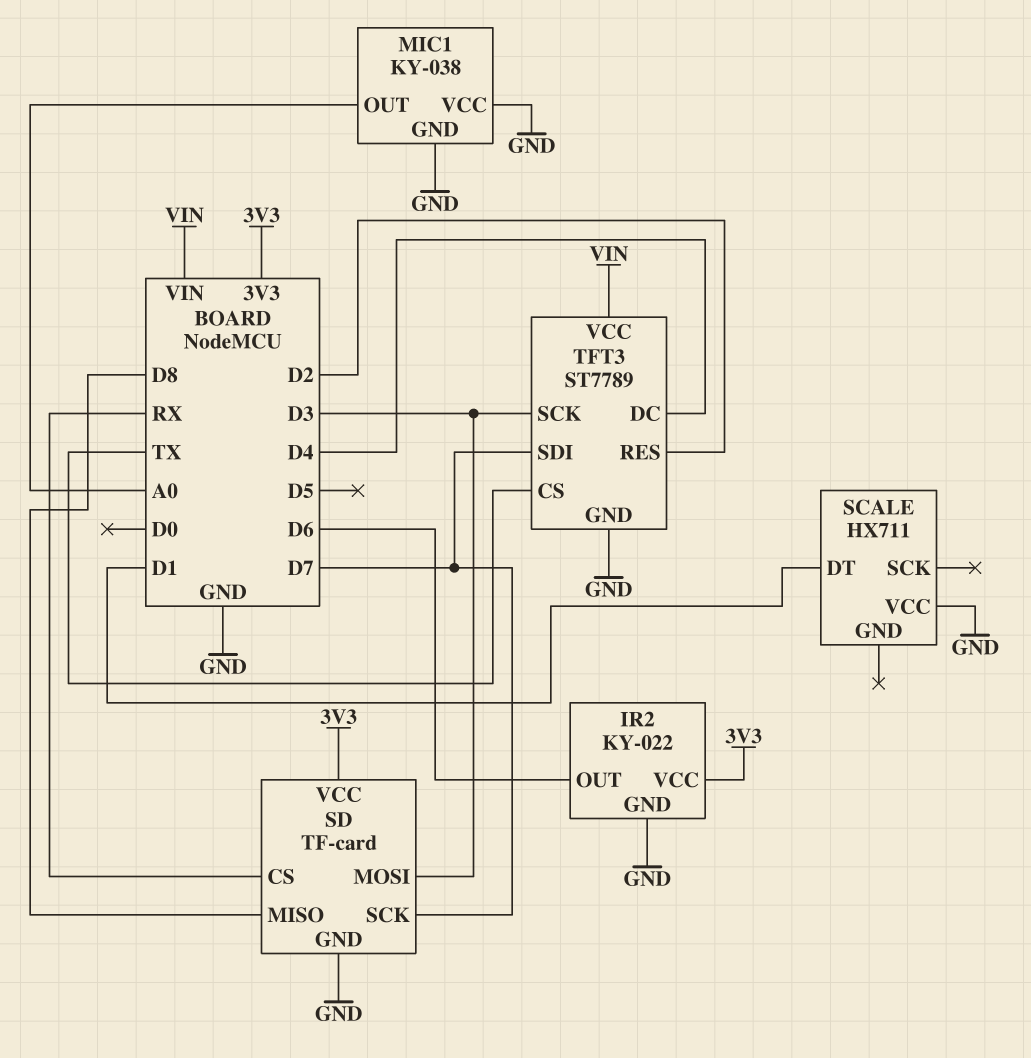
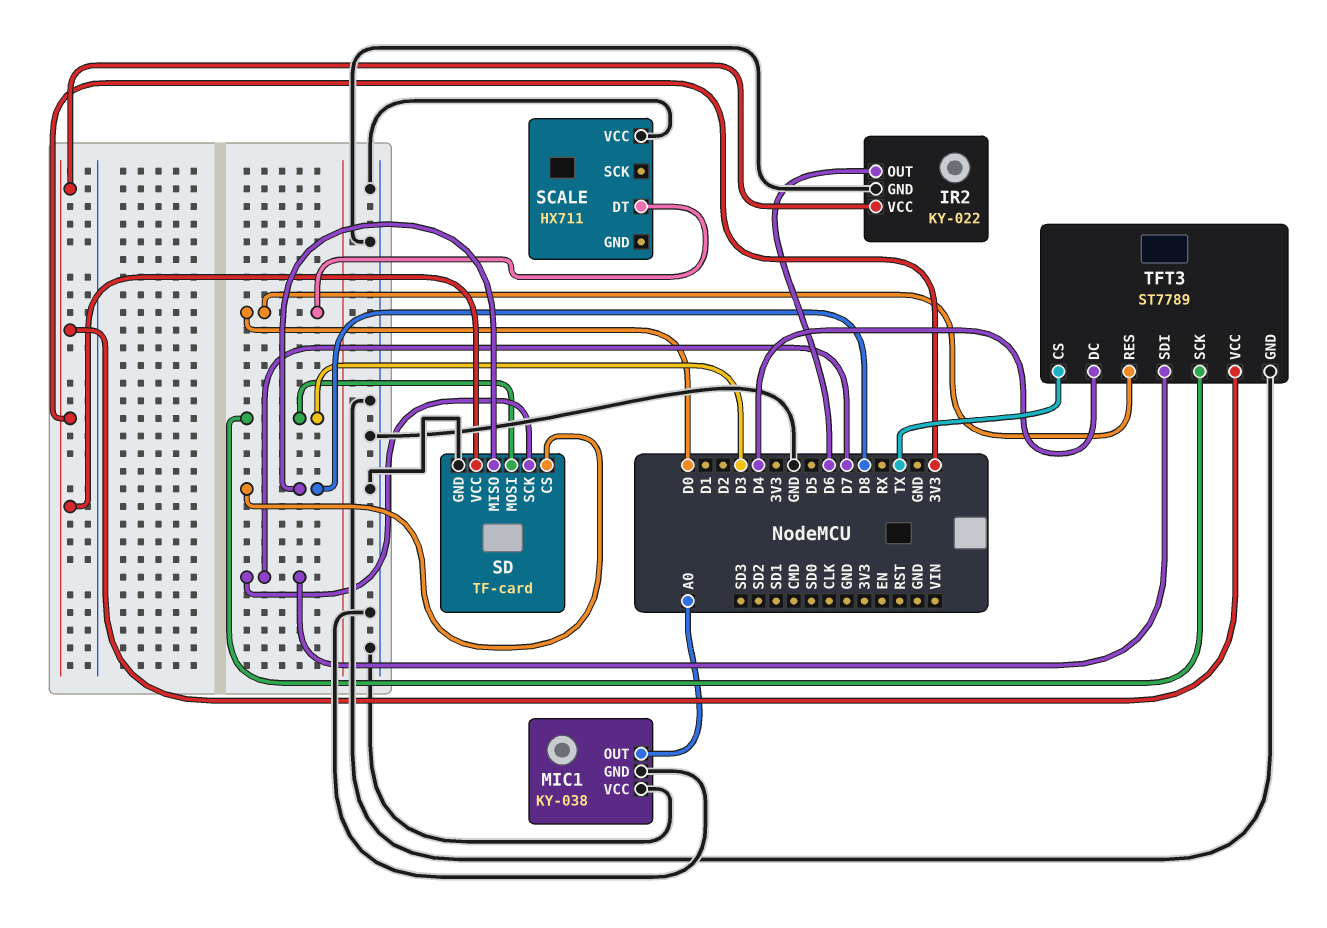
SCALE pin DT: D1 -> D0
SD pin CS: RX -> D8
TFT3 pin RES: D2 -> D0
TFT3 pin VCC: VIN -> 3V3

